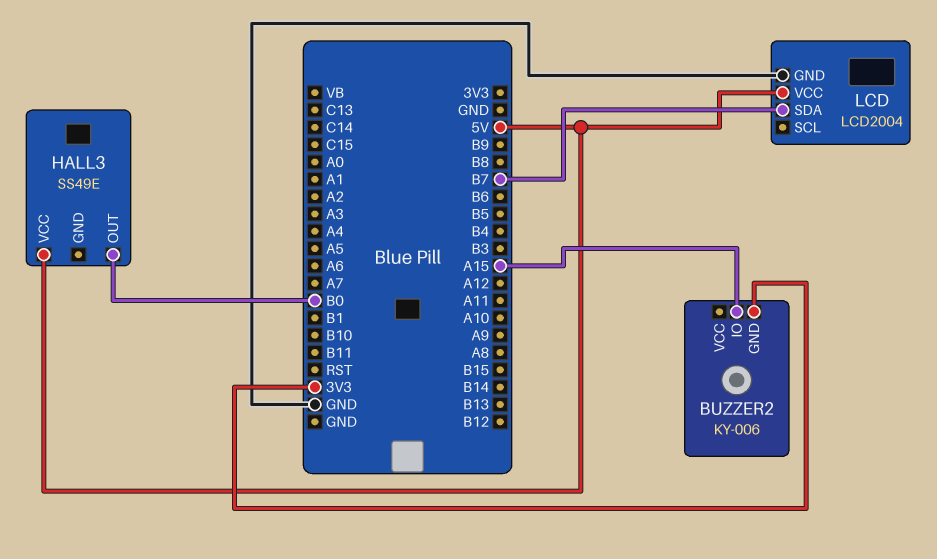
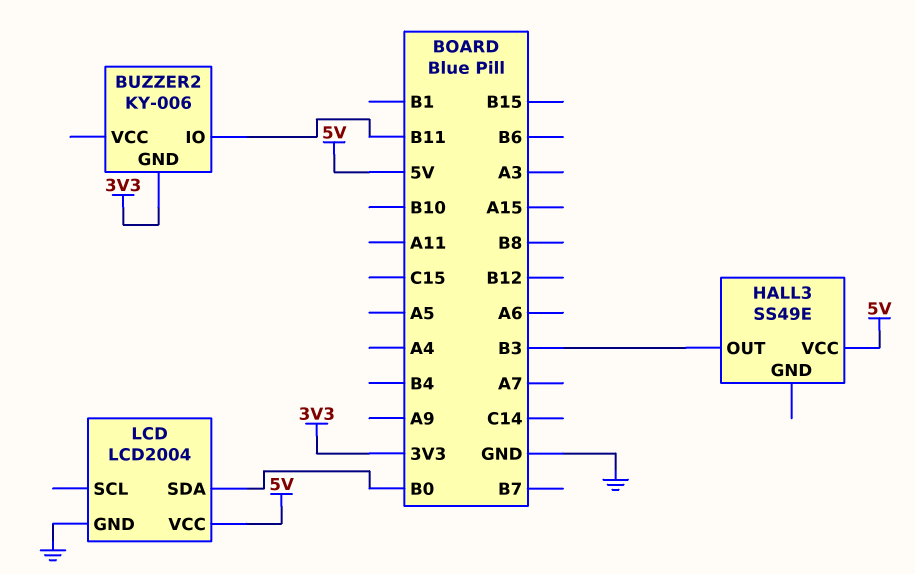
BUZZER2 pin IO: A15 -> B11
HALL3 pin OUT: B0 -> B3
LCD pin SDA: B7 -> B0

